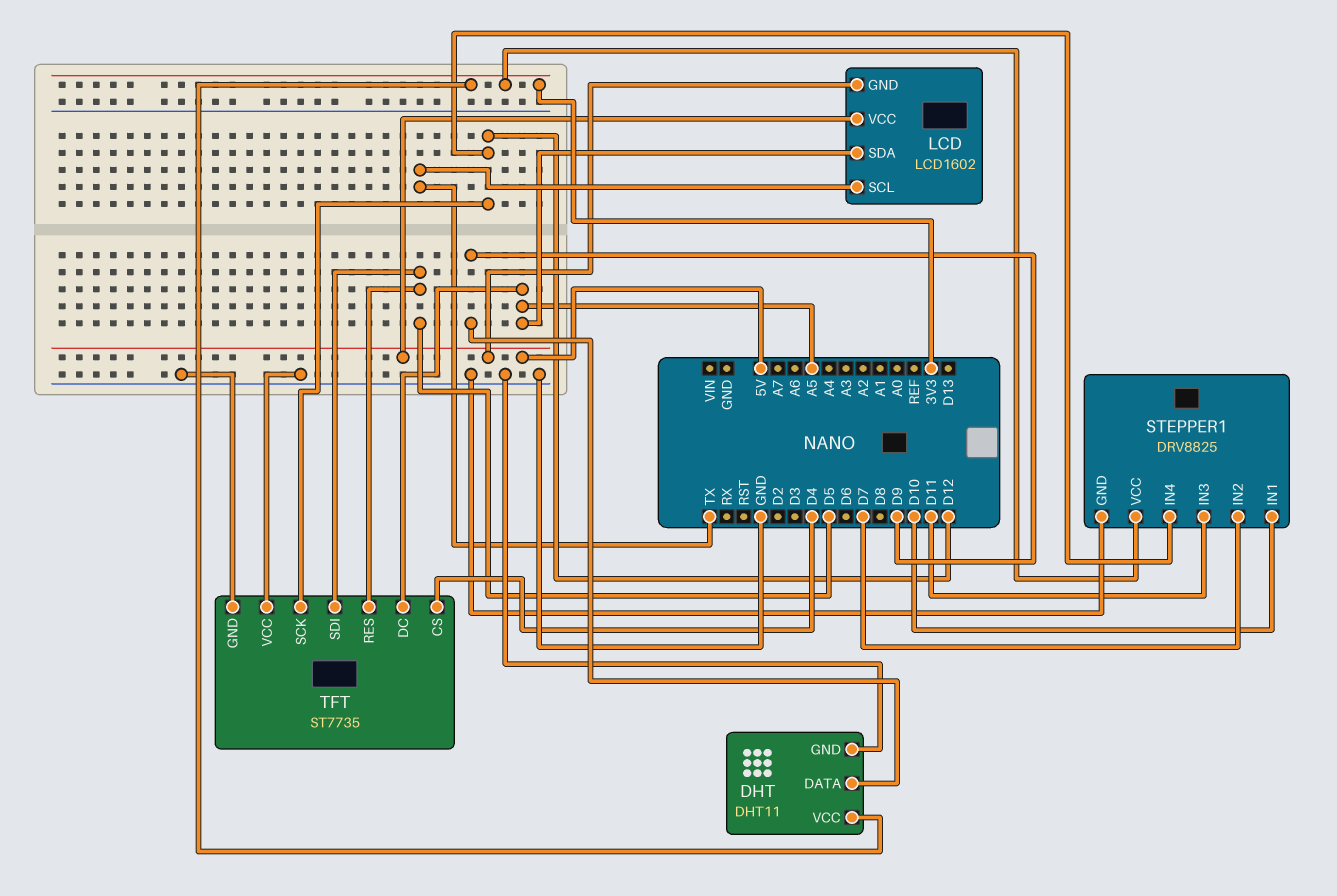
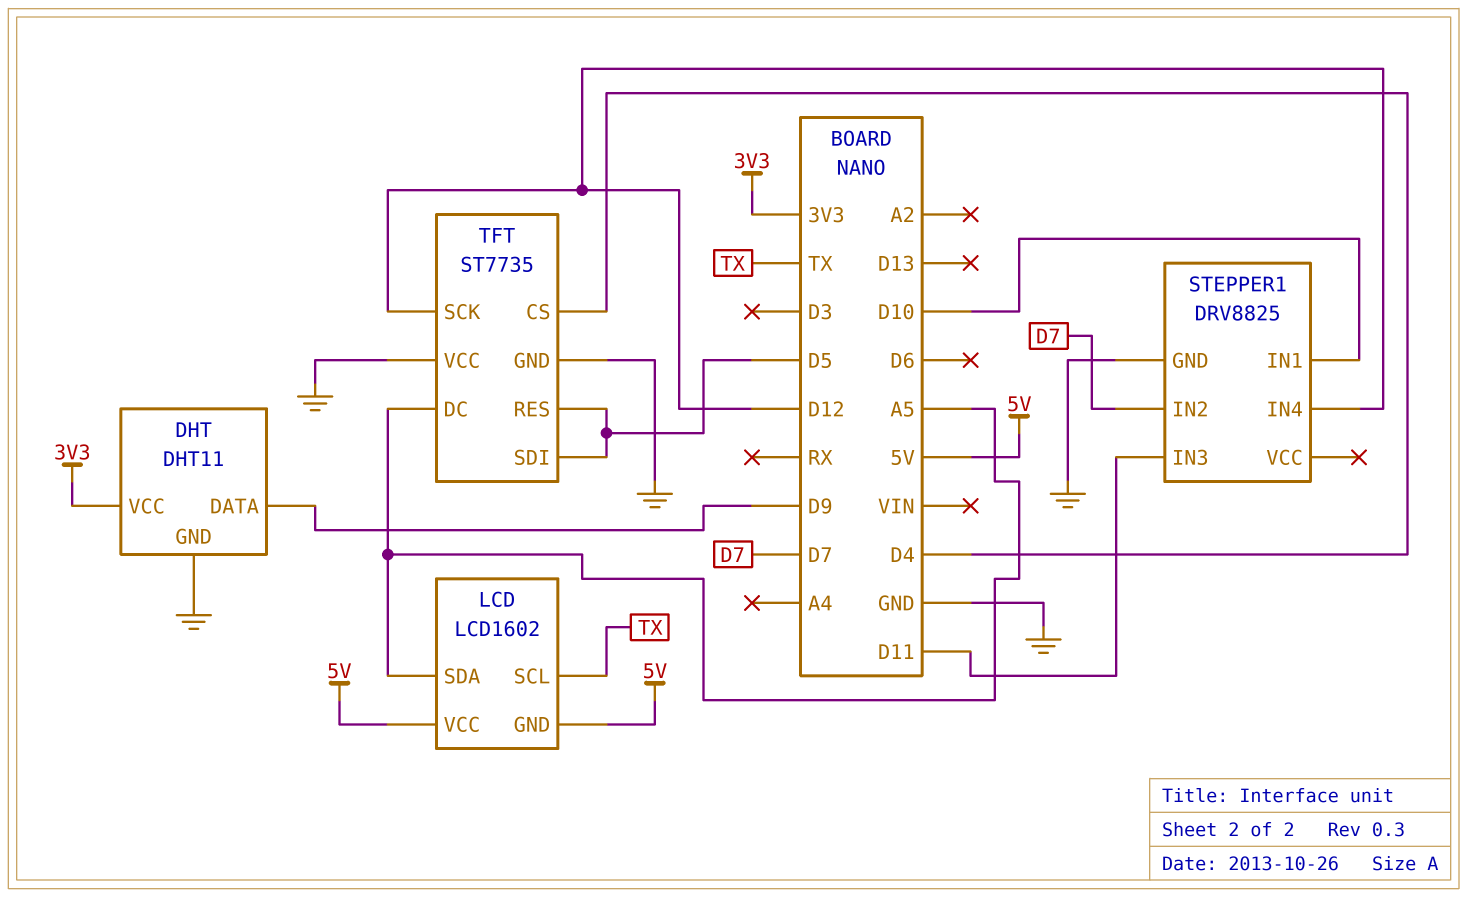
STEPPER1 pin VCC: 3V3 -> none

